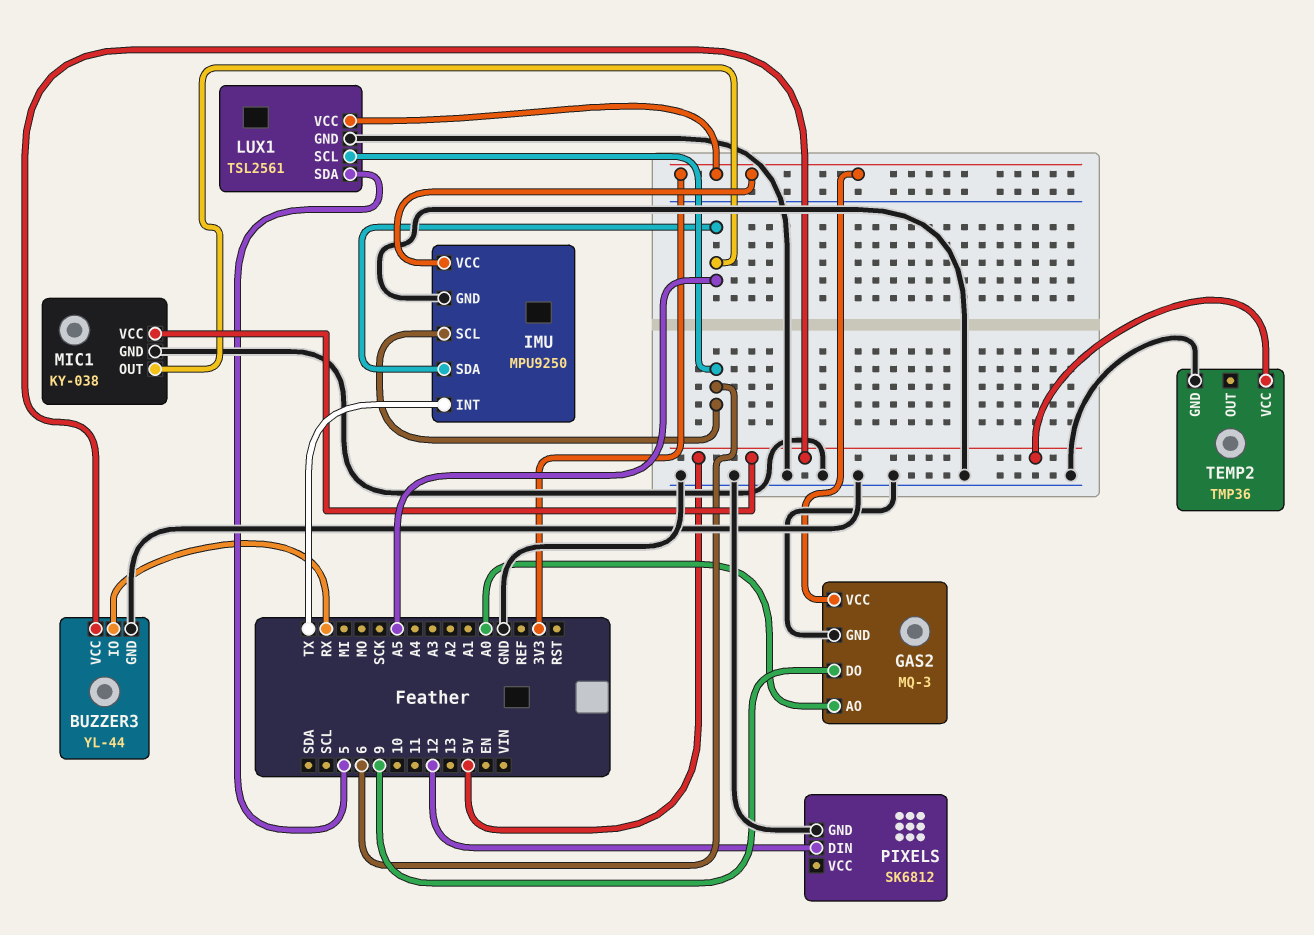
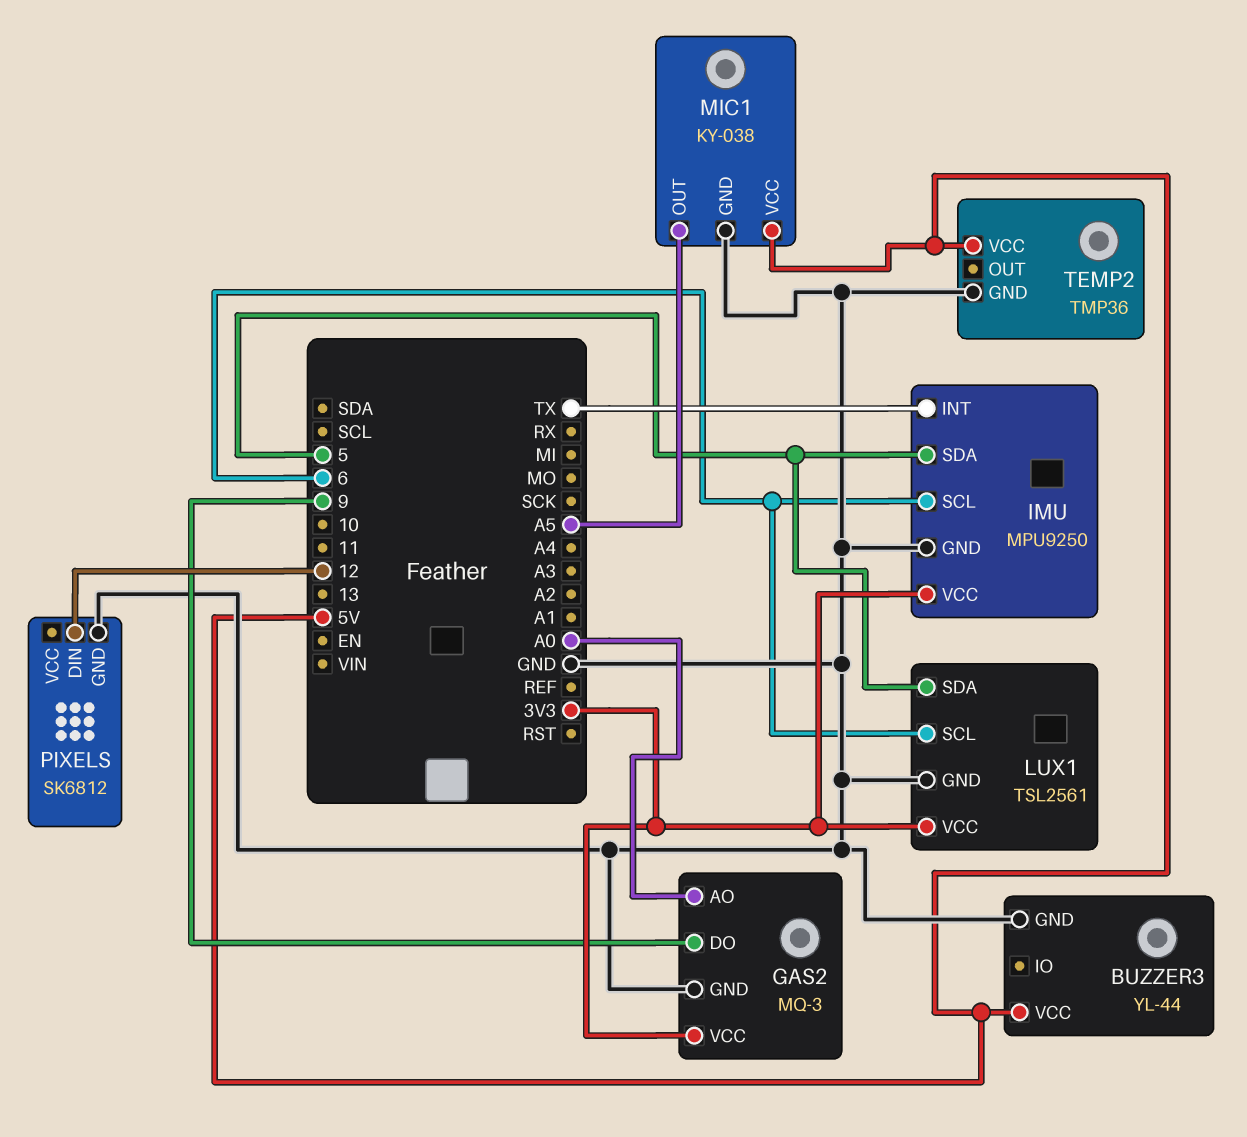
BUZZER3 pin IO: RX -> none
IMU pin SDA: A5 -> 5

